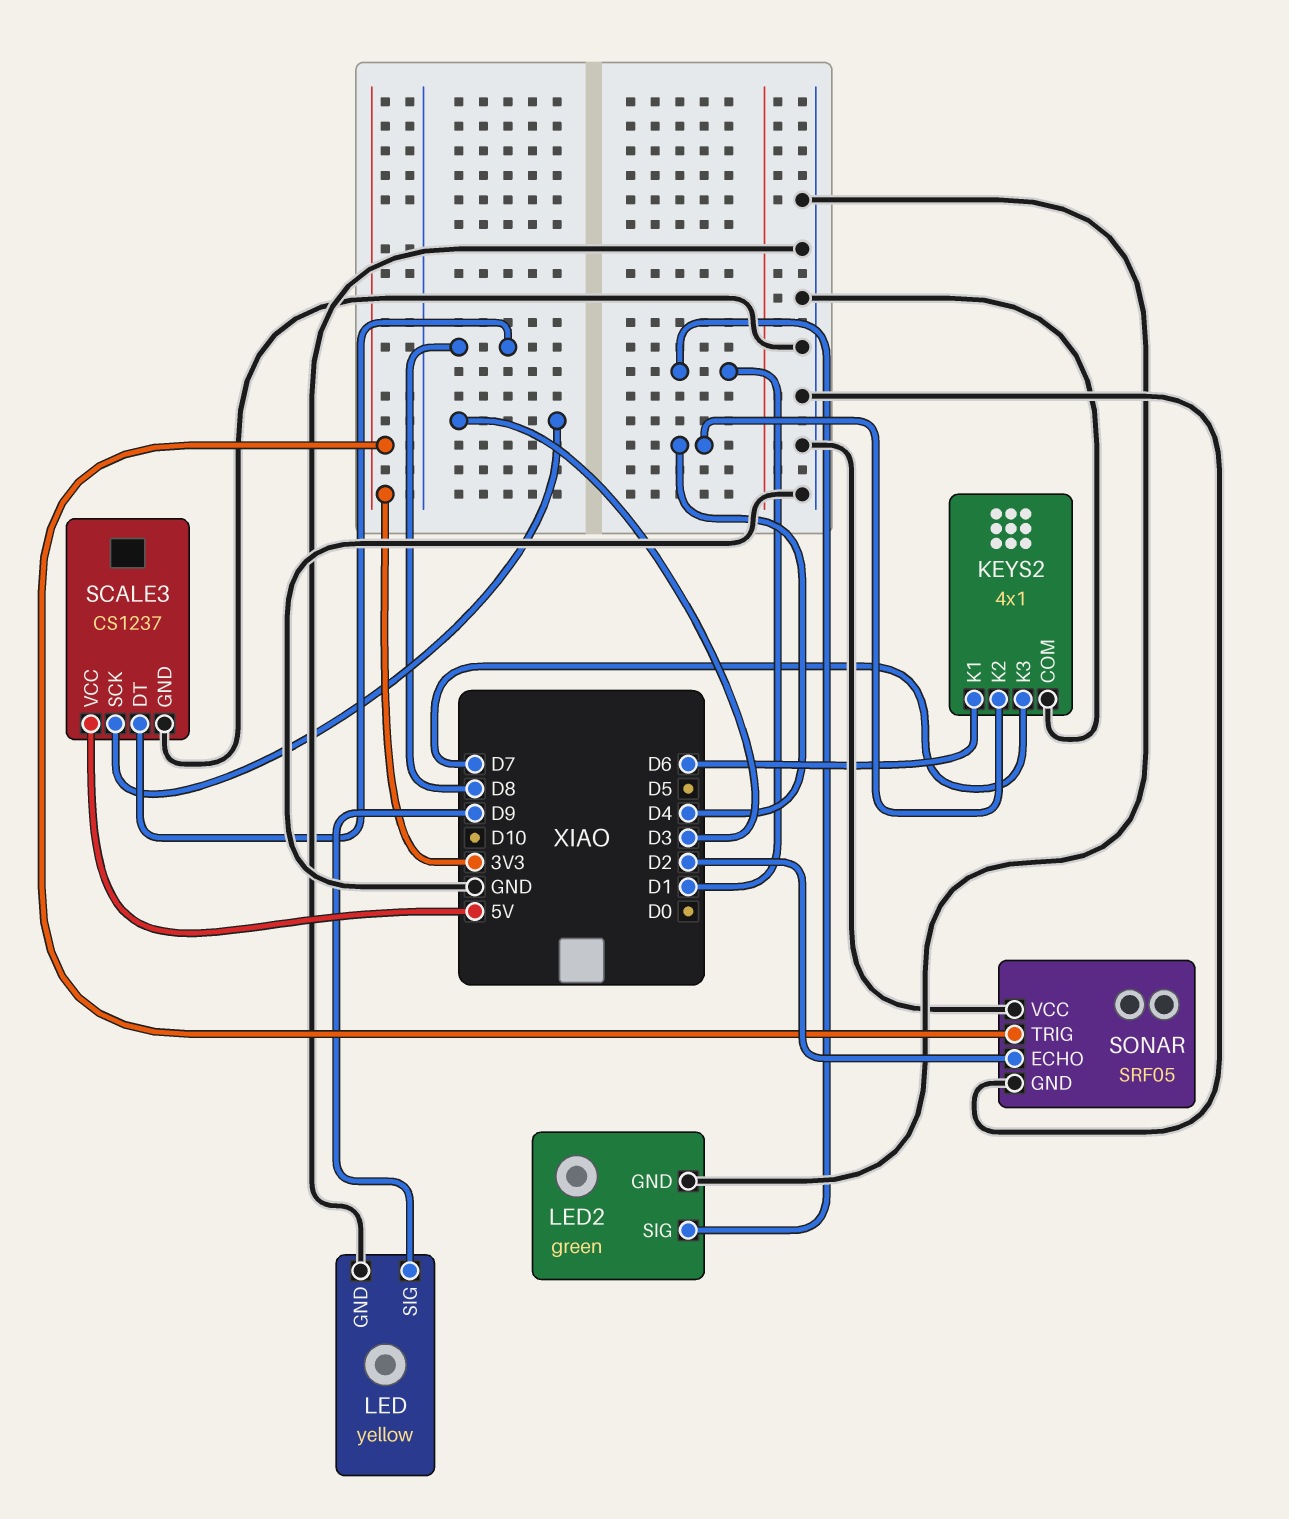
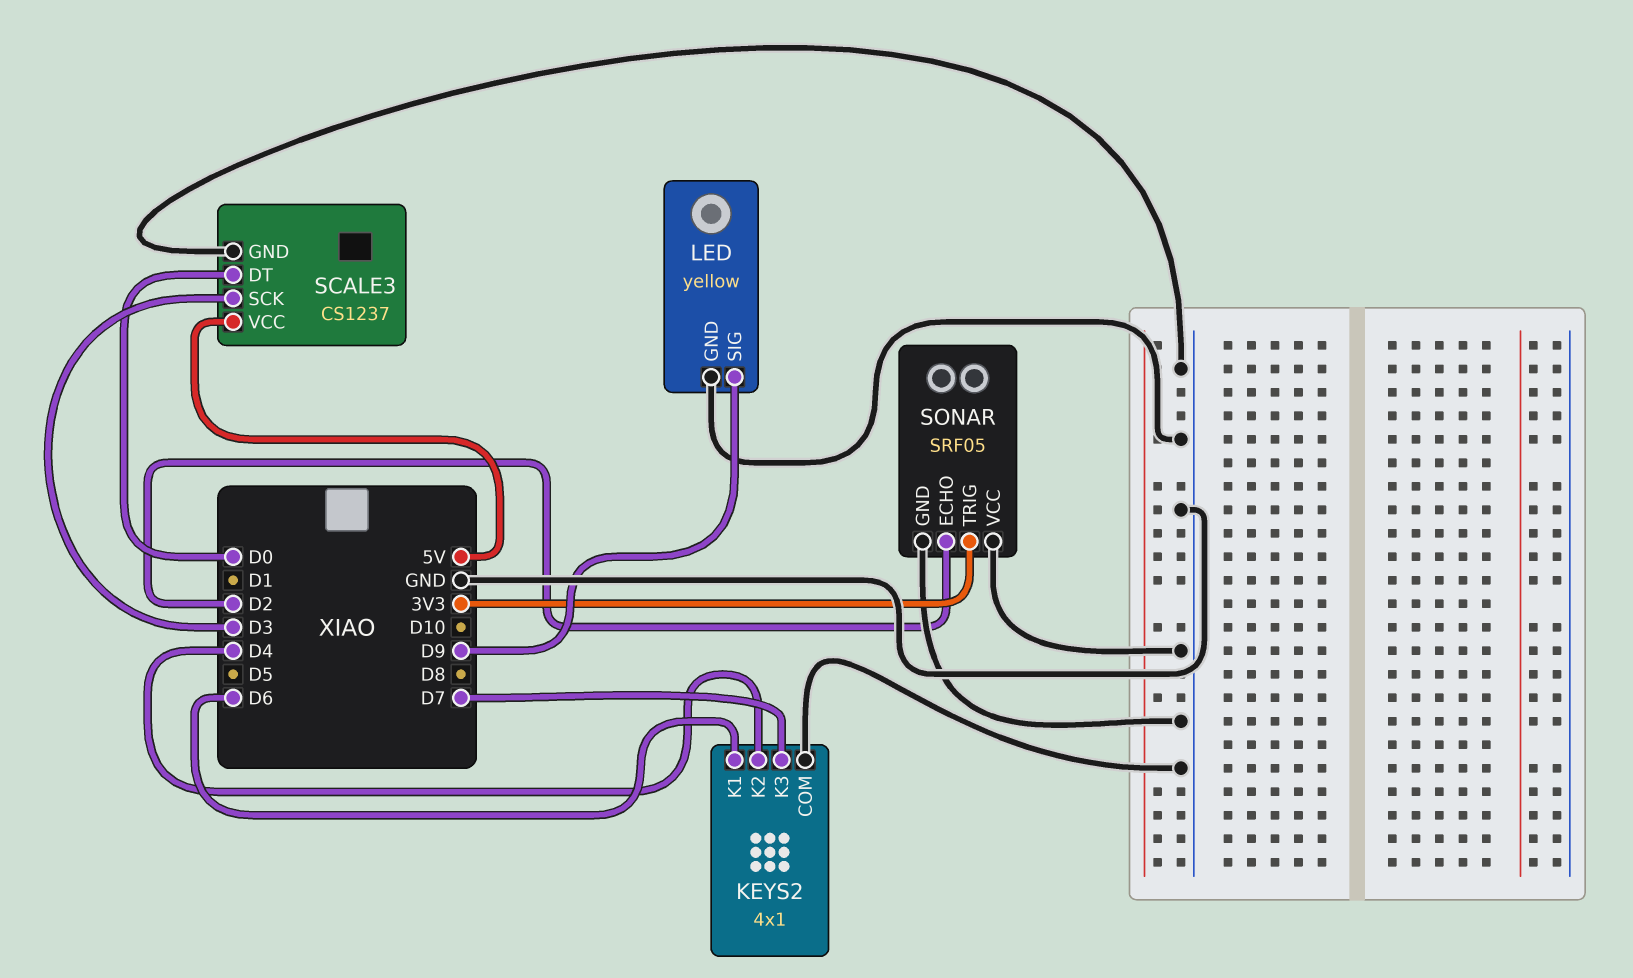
LED2: green -> none
LED2 pin GND: GND -> none
LED2 pin SIG: D1 -> none
SCALE3 pin DT: D8 -> D0

